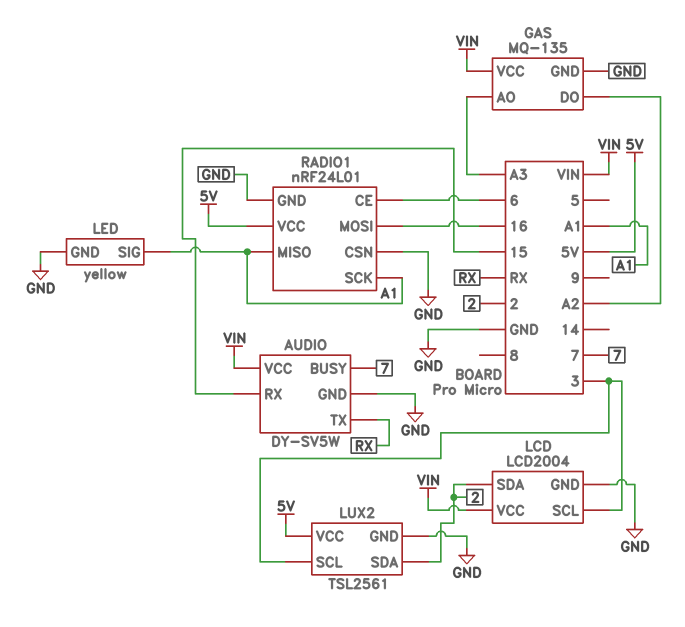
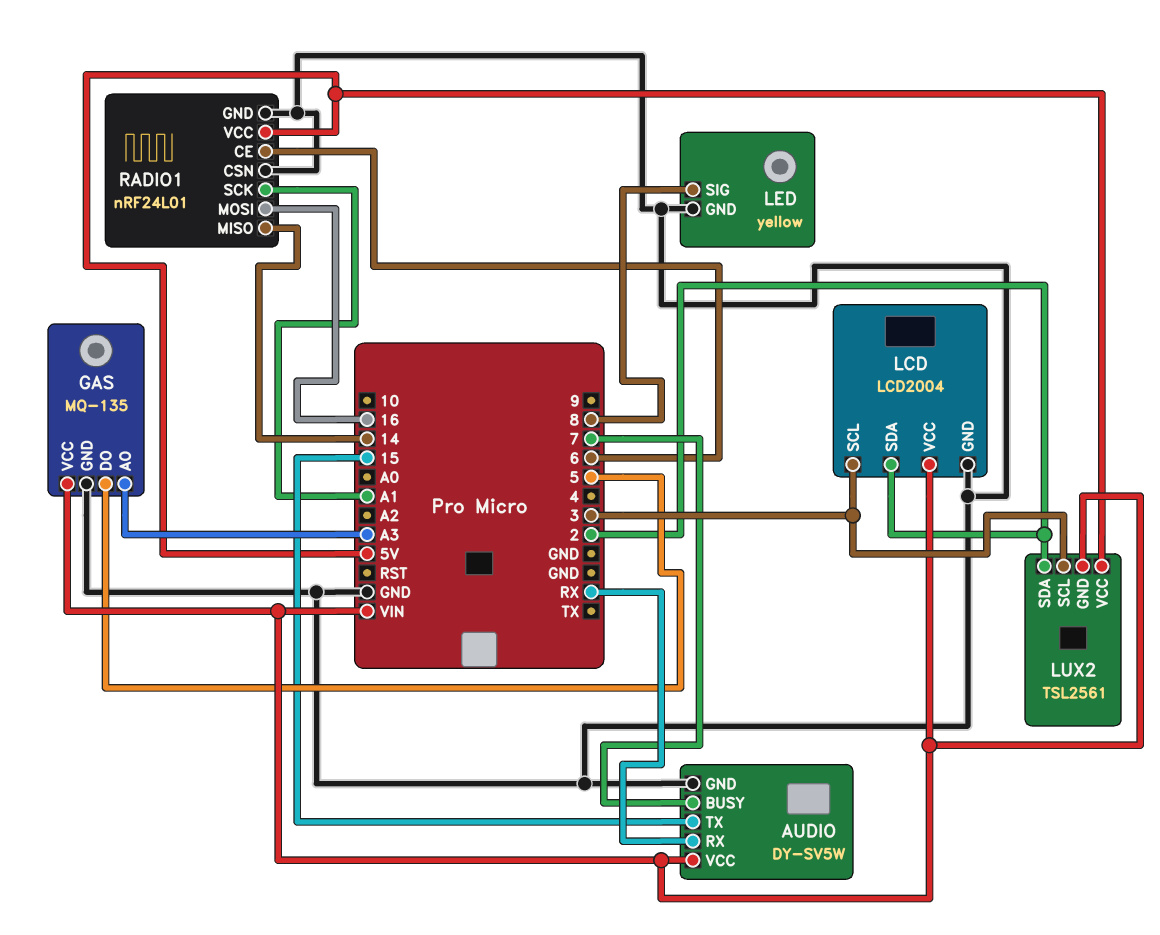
AUDIO pin RX: 15 -> RX
AUDIO pin TX: RX -> 15
GAS pin DO: A2 -> 5
LED pin SIG: A1 -> 8
LUX2 pin GND: GND -> VIN
RADIO1 pin MISO: A1 -> 14

